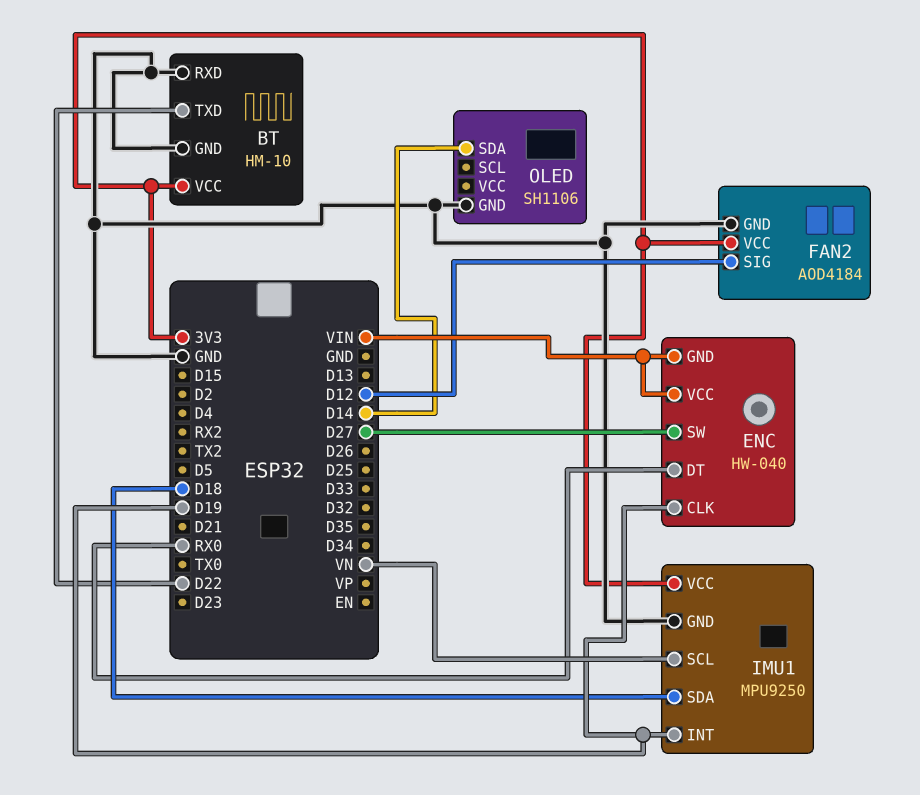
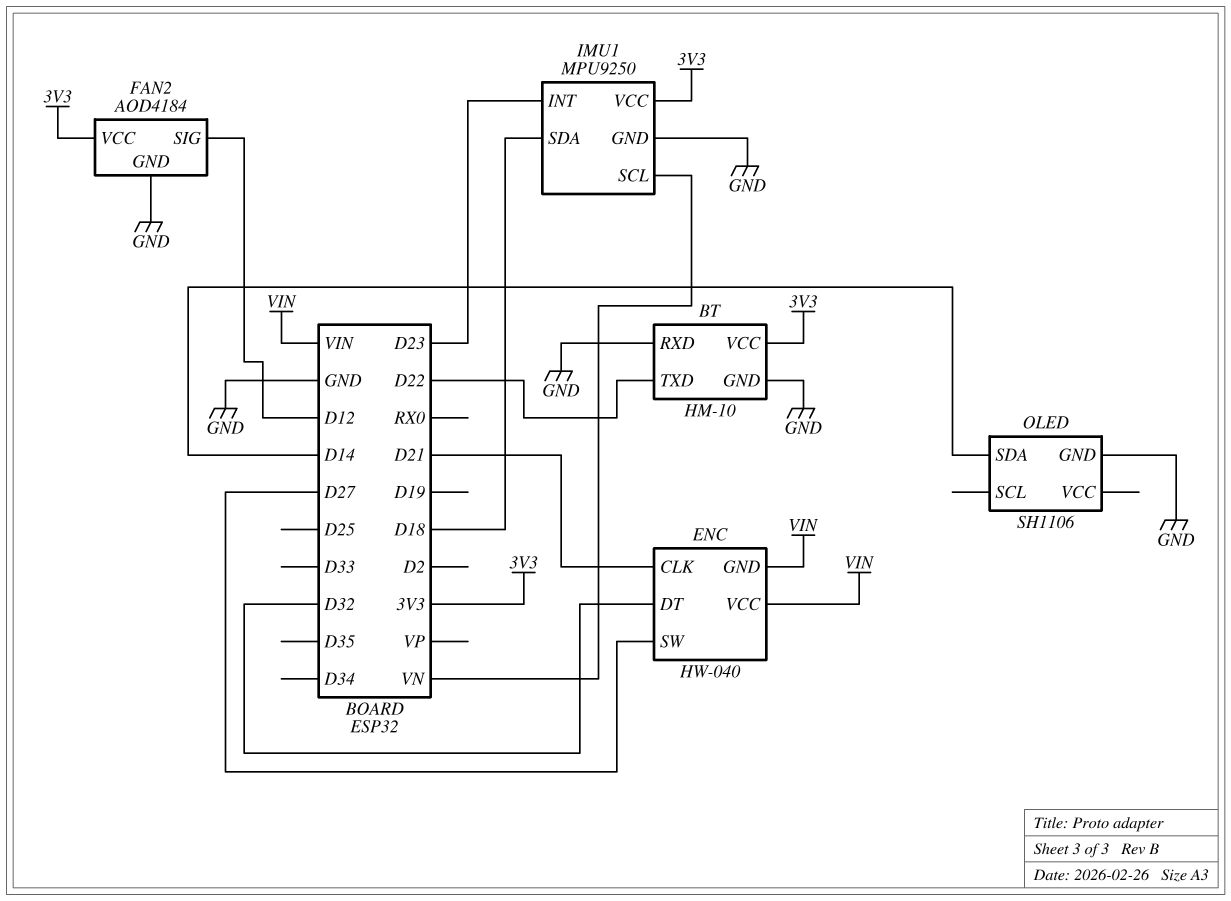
ENC pin CLK: D19 -> D21
ENC pin DT: RX0 -> D32
IMU1 pin INT: D19 -> D23

